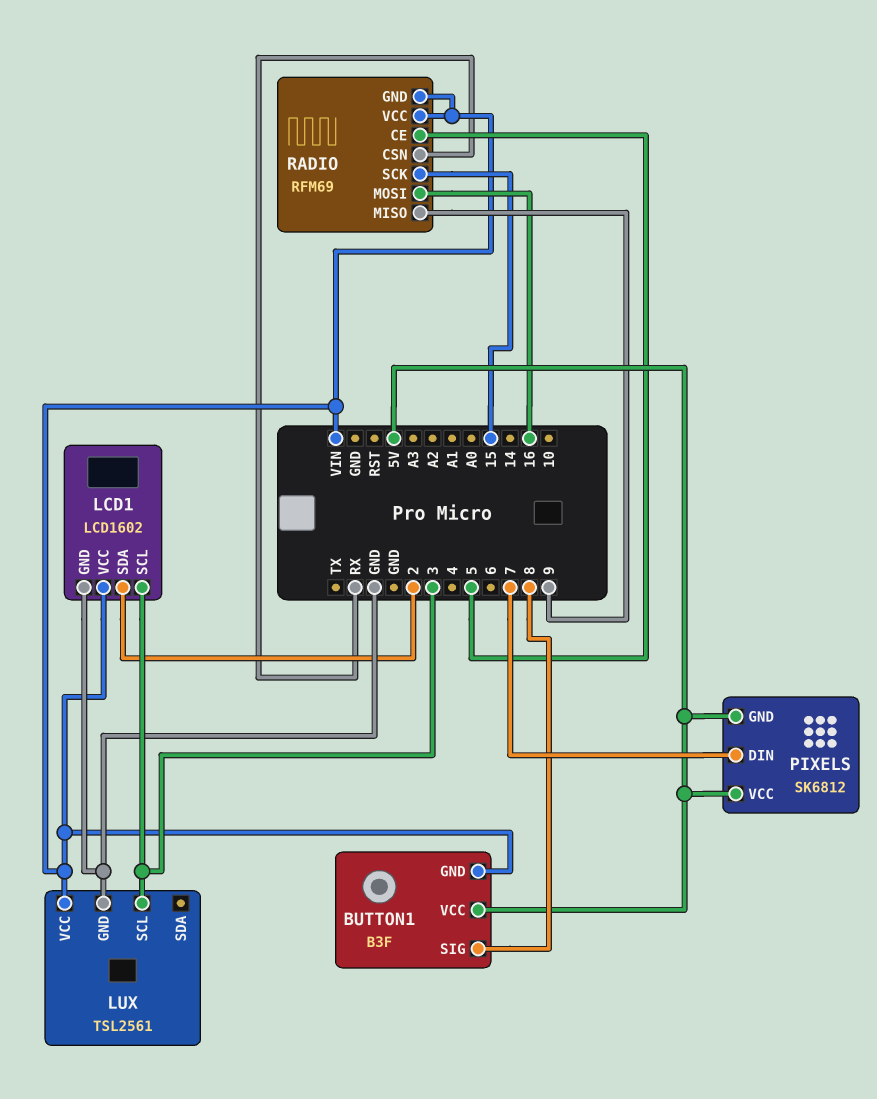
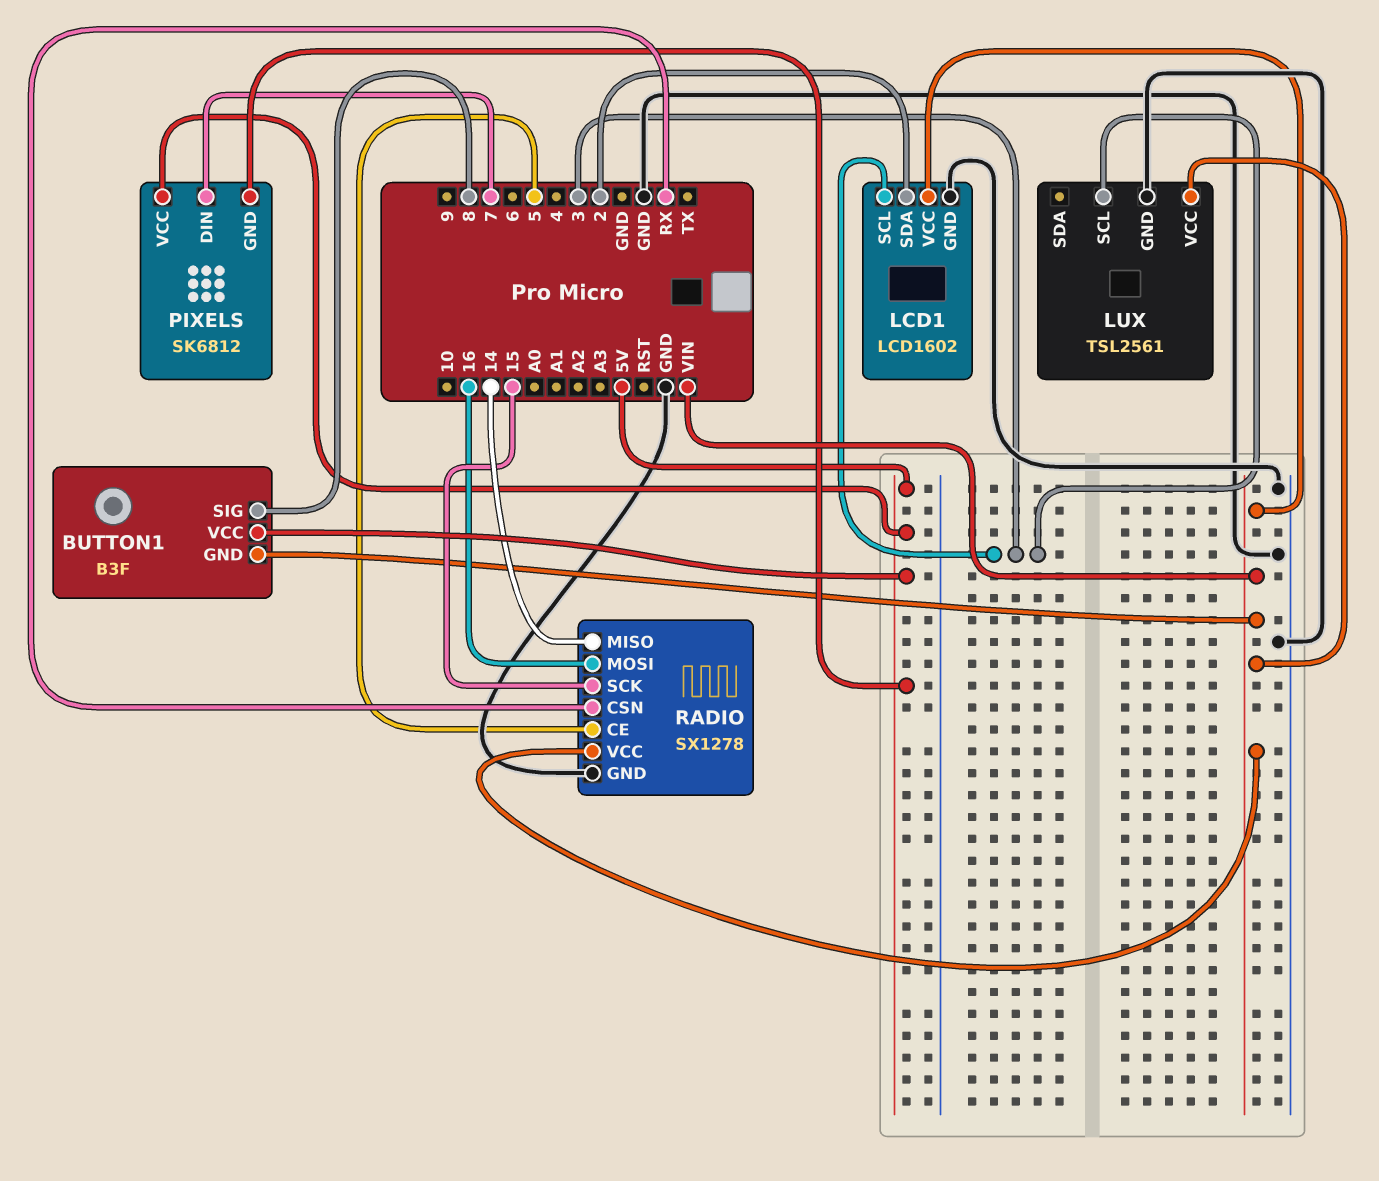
RADIO: RFM69 -> SX1278
RADIO pin GND: VIN -> GND
RADIO pin MISO: 9 -> 14

